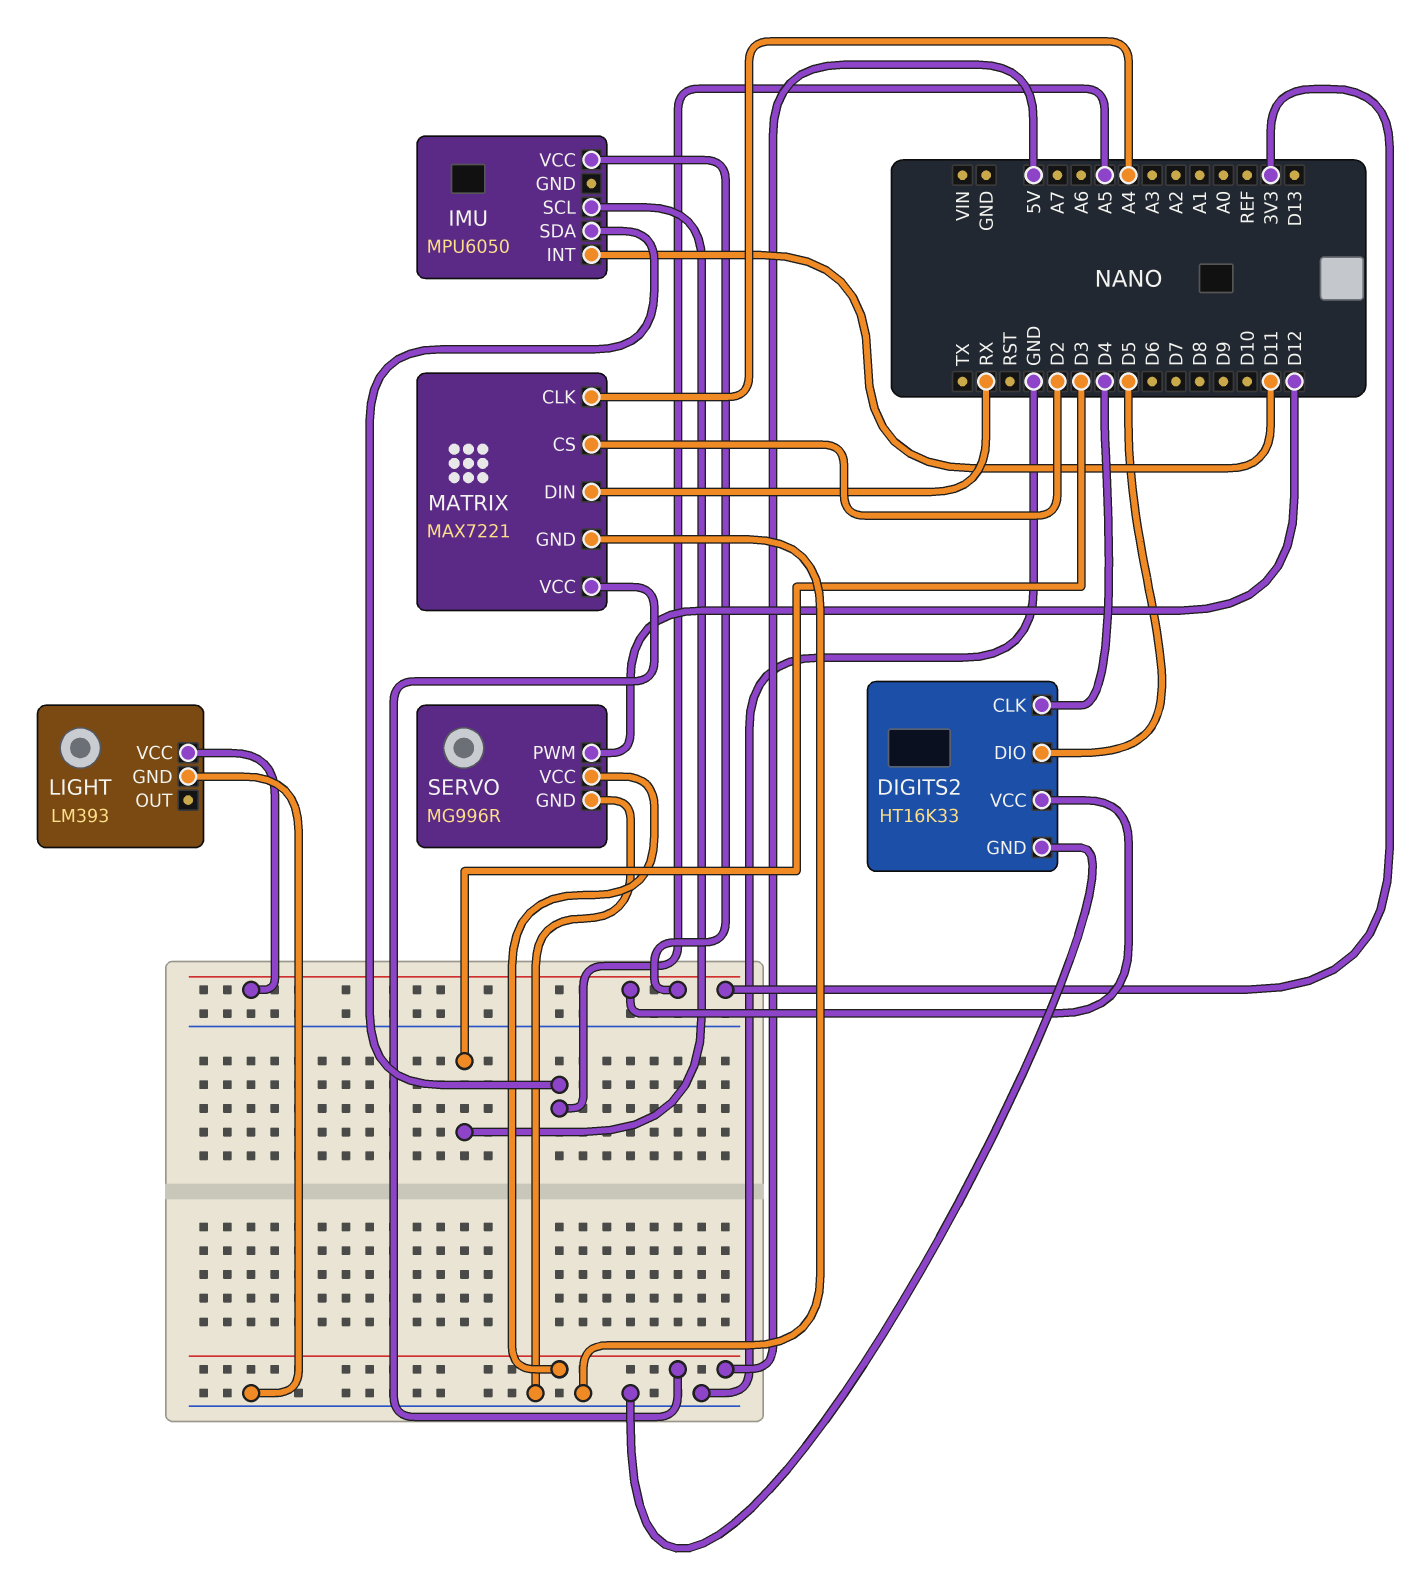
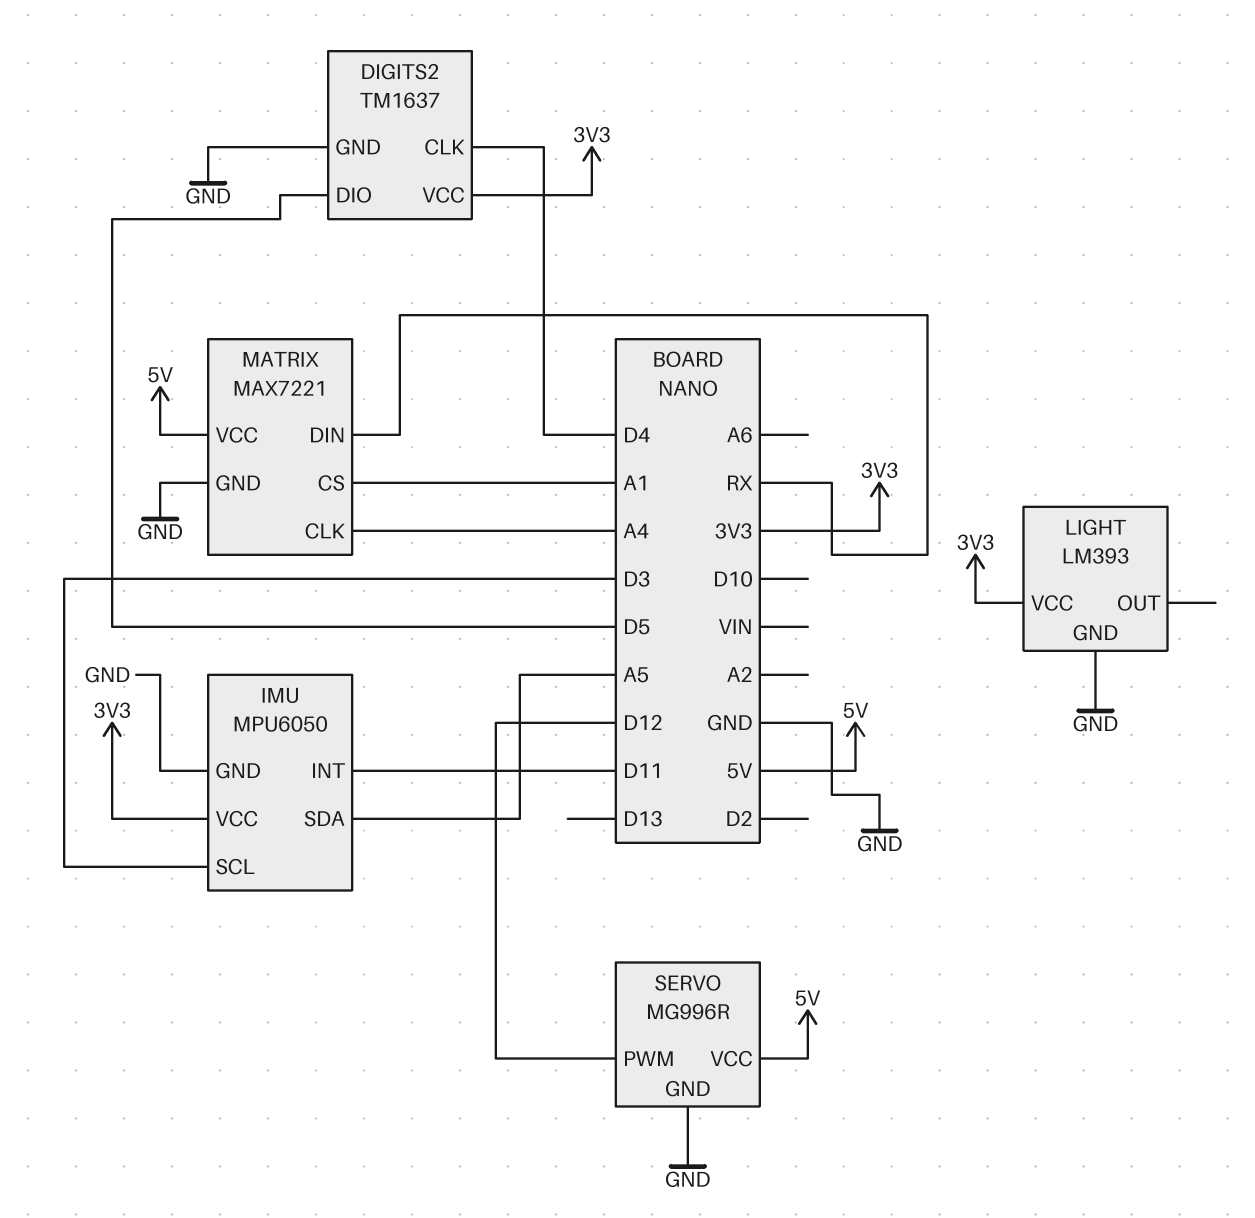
DIGITS2: HT16K33 -> TM1637
IMU pin GND: none -> GND
MATRIX pin CS: D2 -> A1

